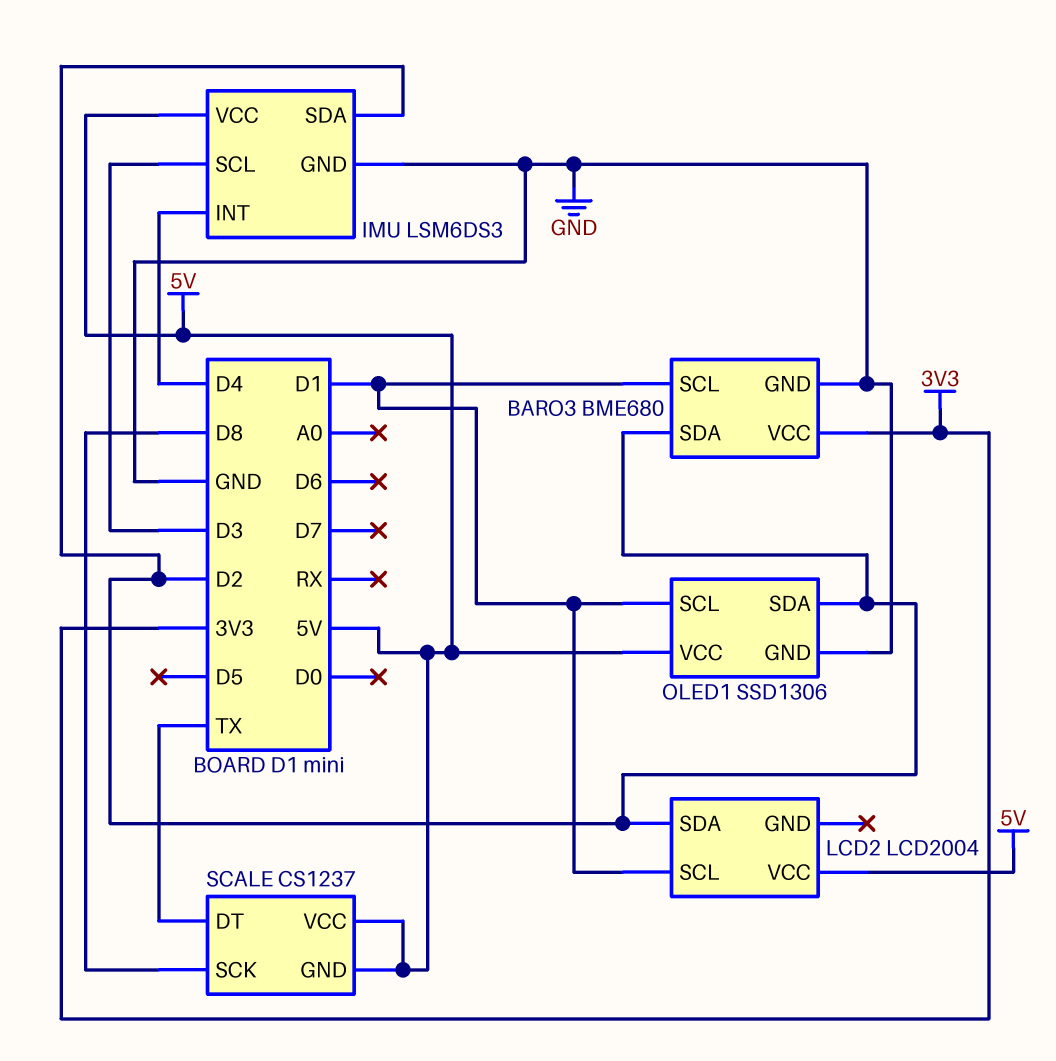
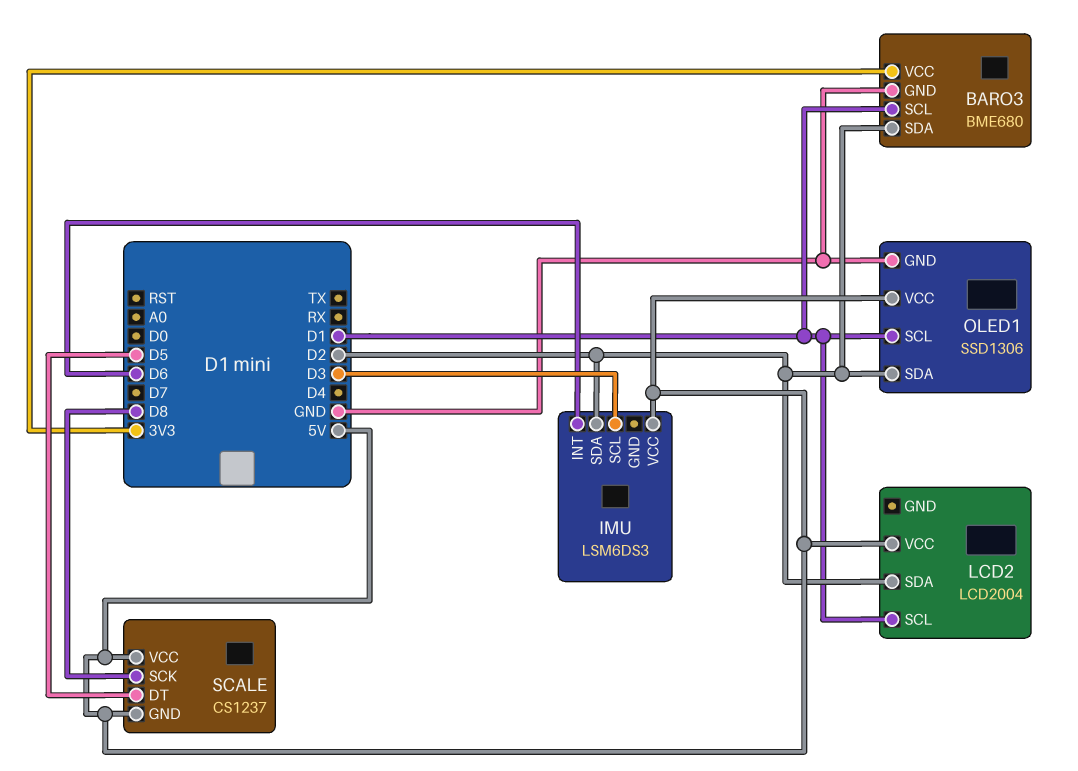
IMU pin GND: GND -> none
IMU pin INT: D4 -> D6
SCALE pin DT: TX -> D5

